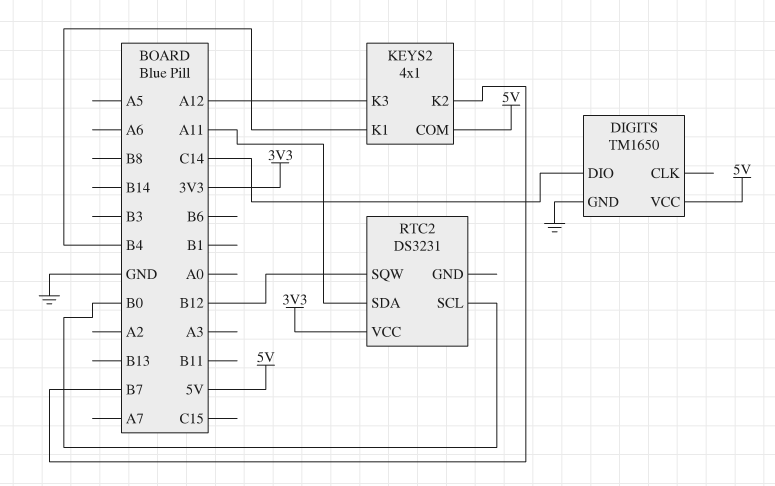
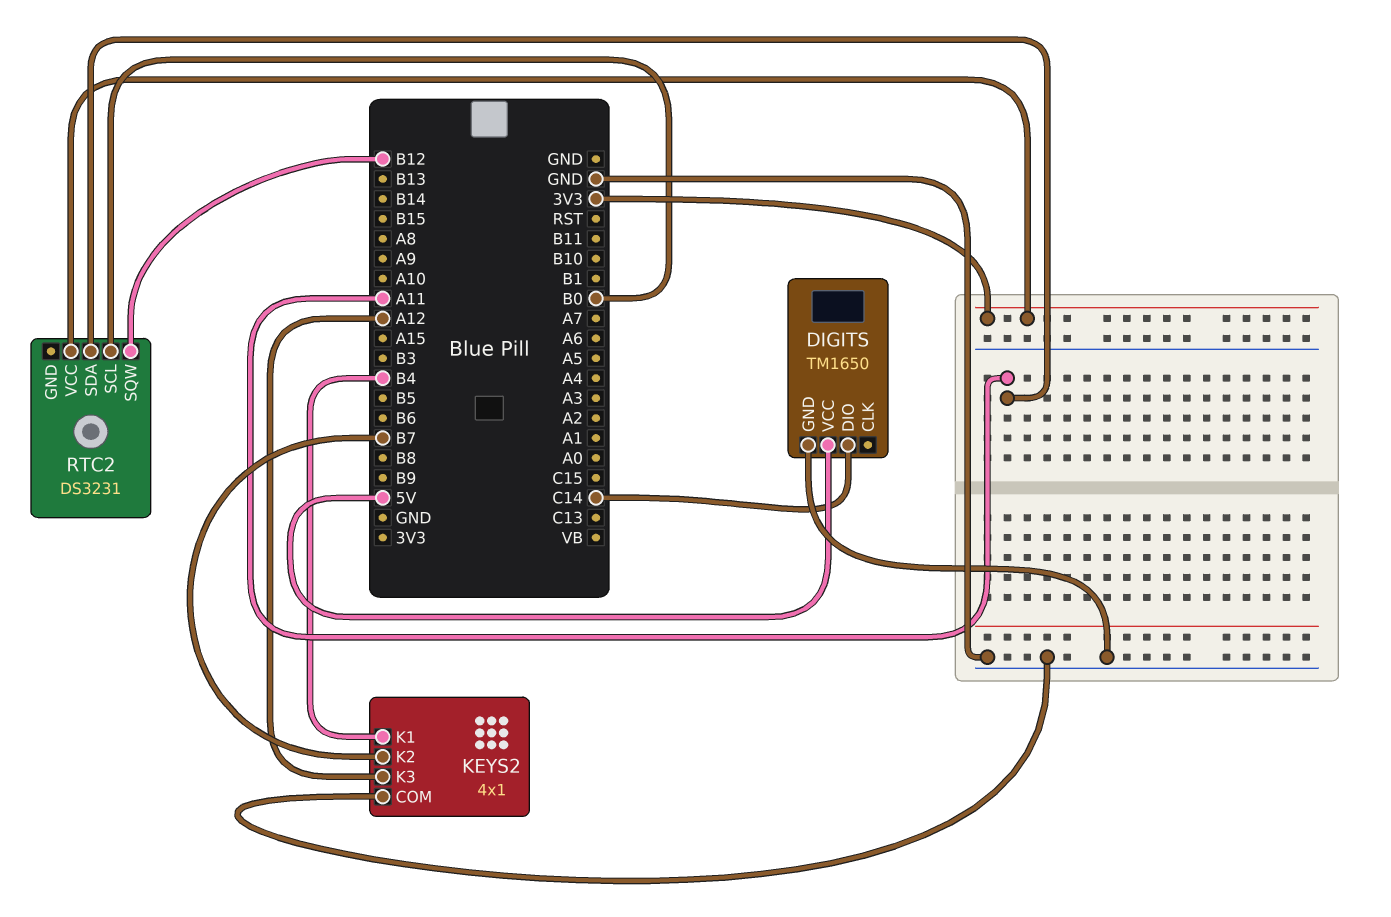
KEYS2 pin COM: 5V -> GND

